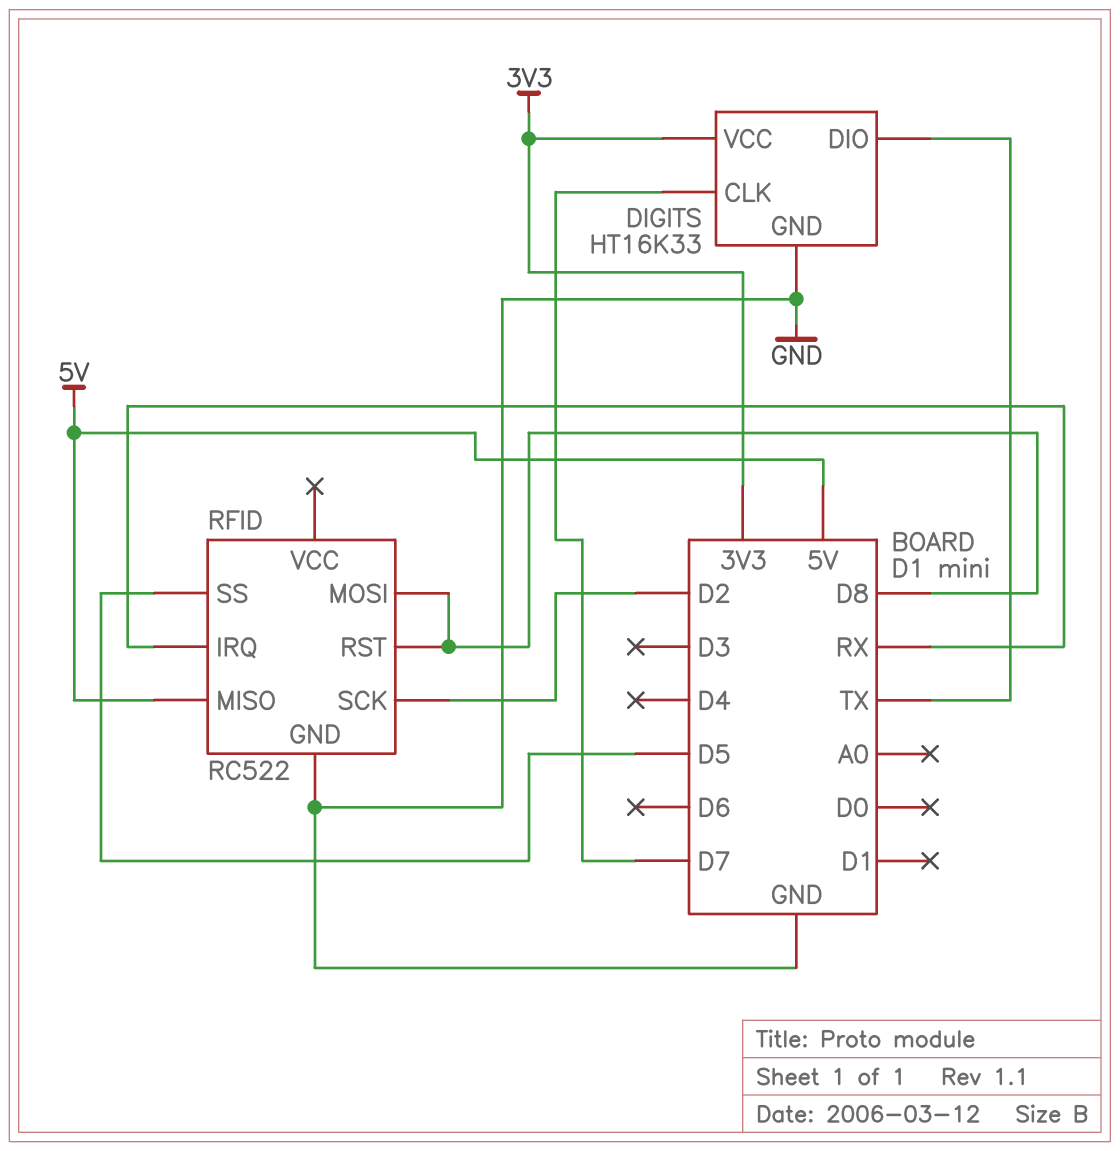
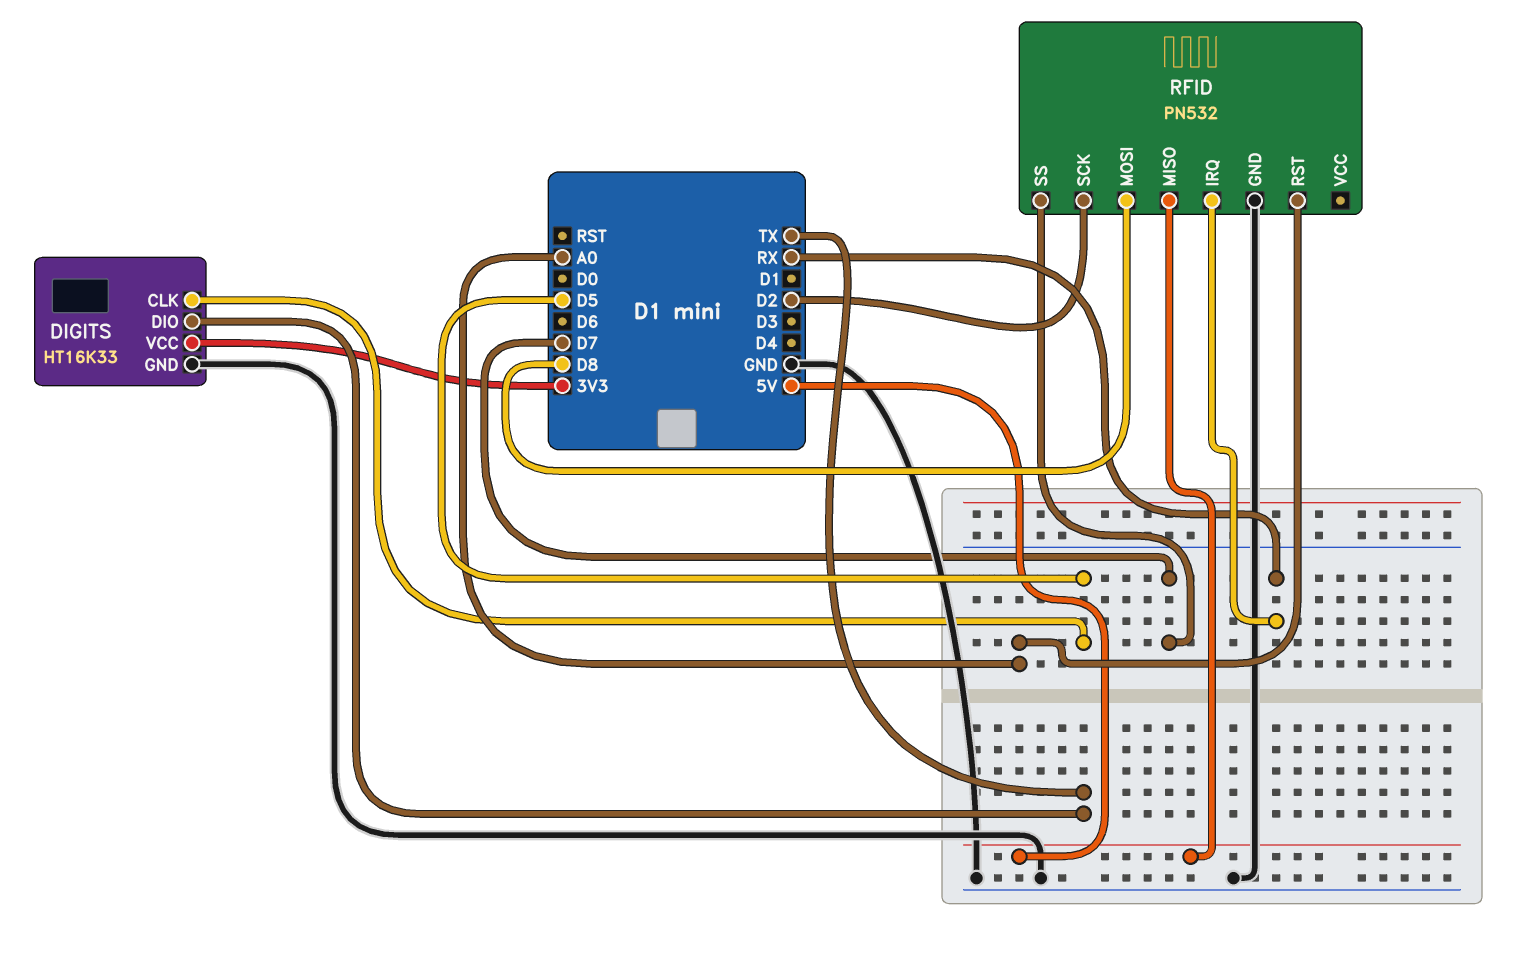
DIGITS pin CLK: D7 -> D5
RFID: RC522 -> PN532
RFID pin RST: D8 -> A0
RFID pin SS: D5 -> D7

